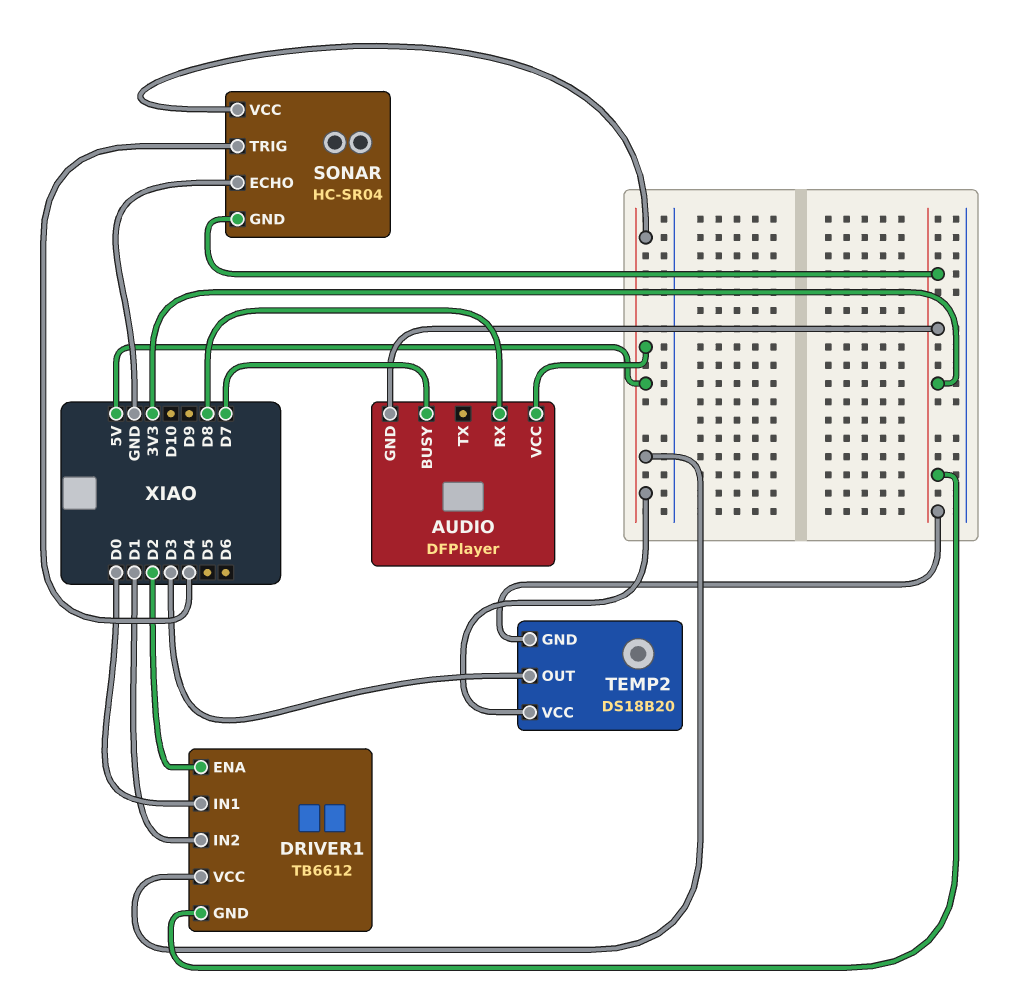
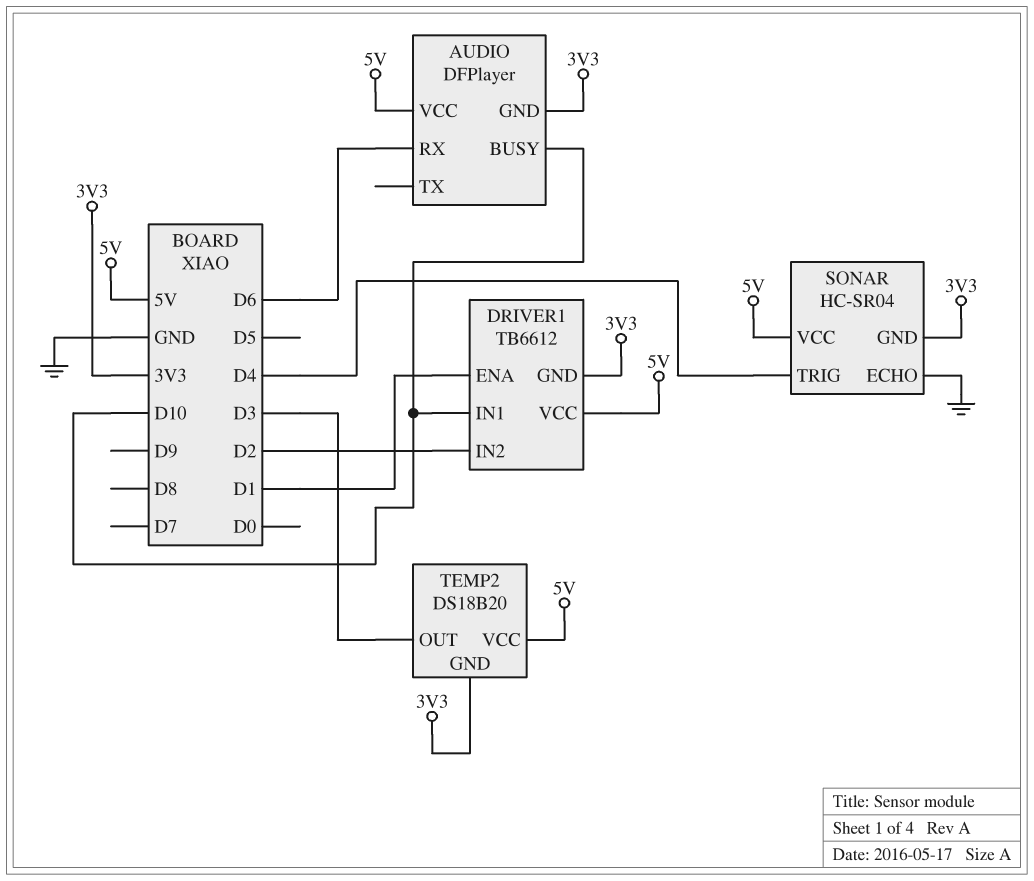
AUDIO pin BUSY: D7 -> D10
AUDIO pin RX: D8 -> D6
DRIVER1 pin ENA: D2 -> D1
DRIVER1 pin IN1: D0 -> D10
DRIVER1 pin IN2: D1 -> D2

